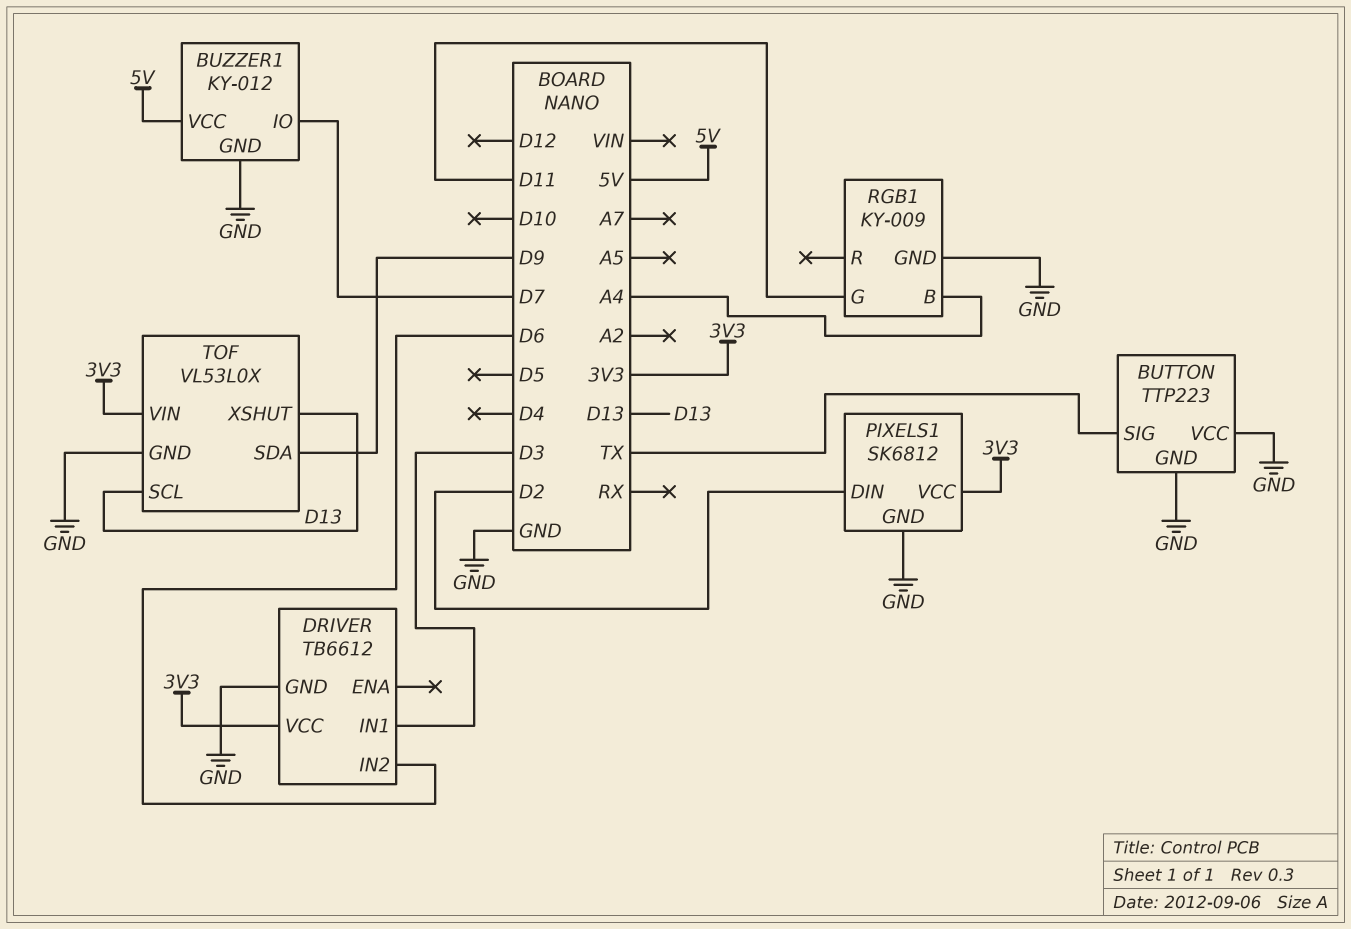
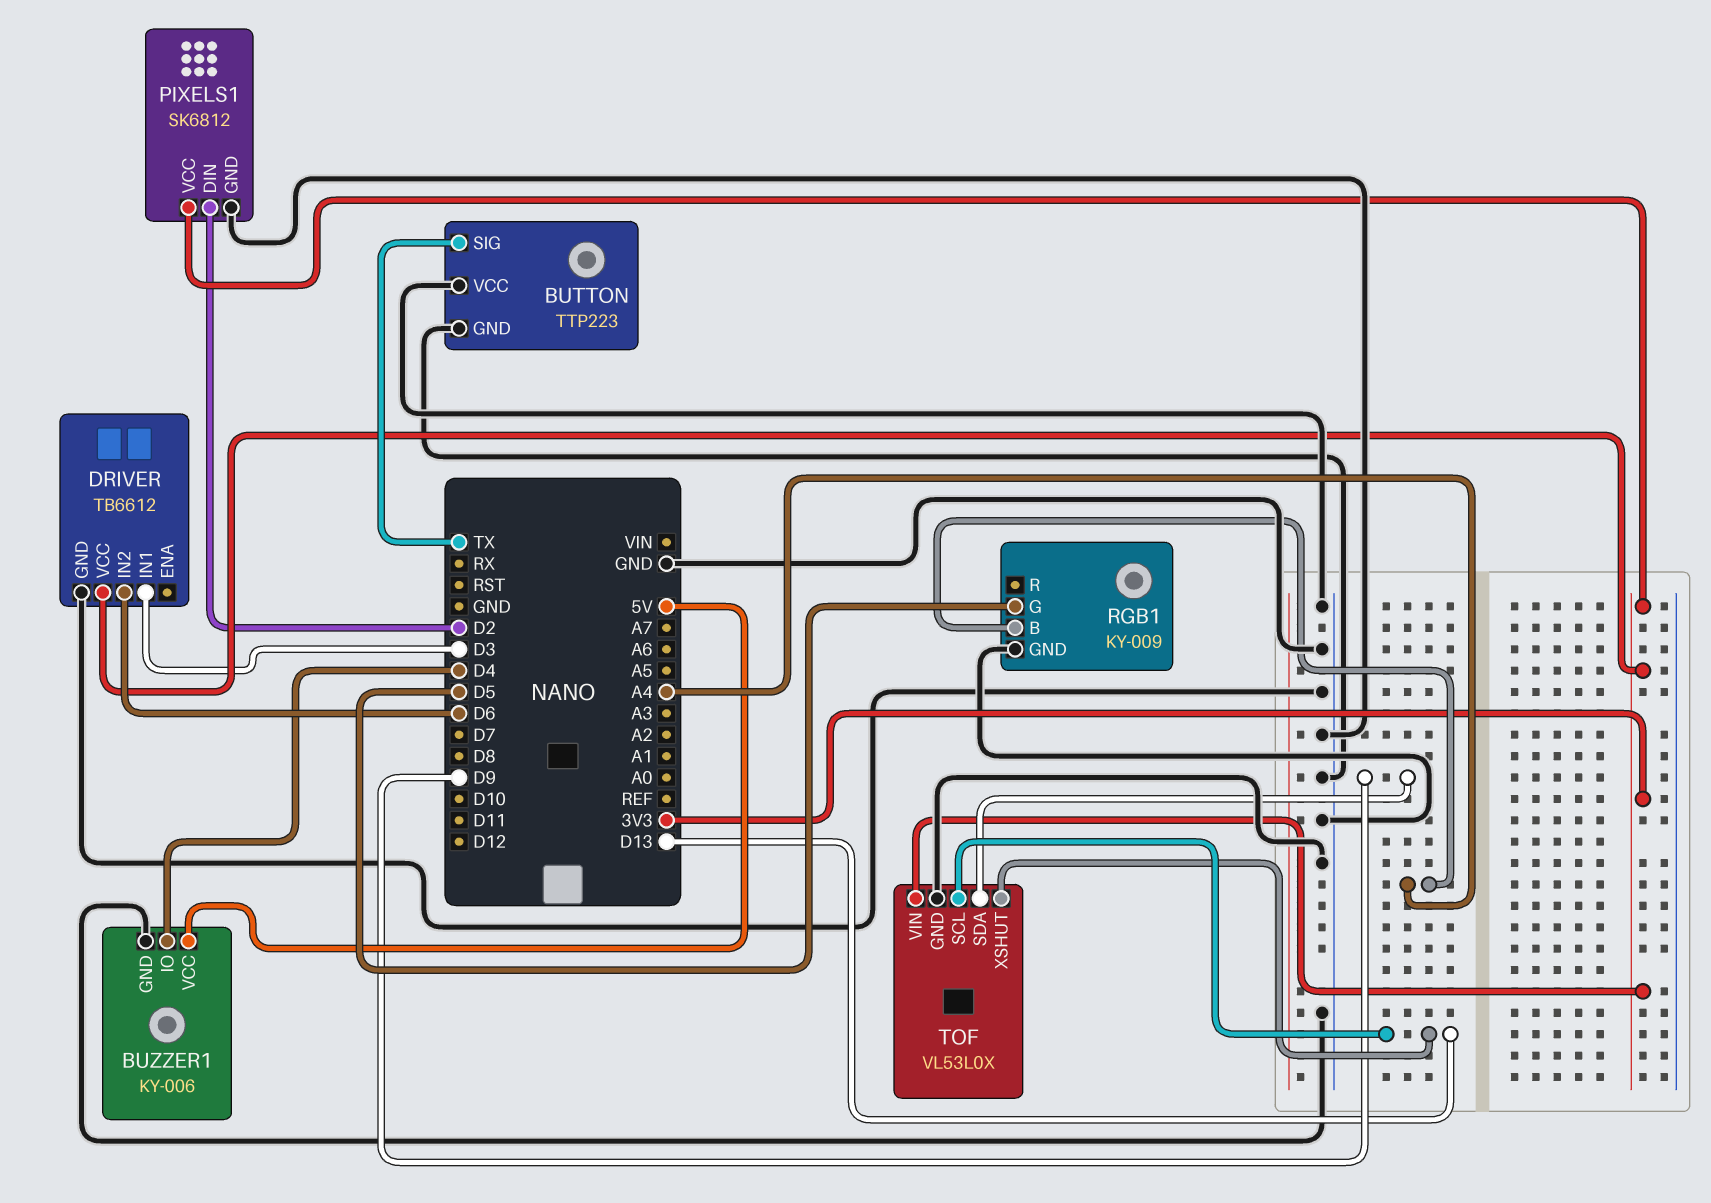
BUZZER1: KY-012 -> KY-006
BUZZER1 pin IO: D7 -> D4
RGB1 pin G: D11 -> D5

